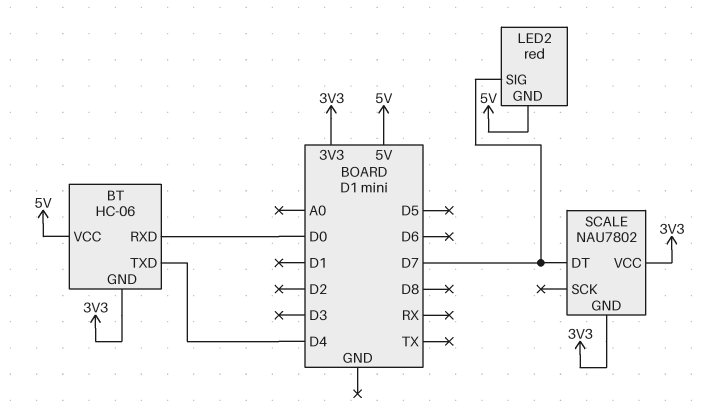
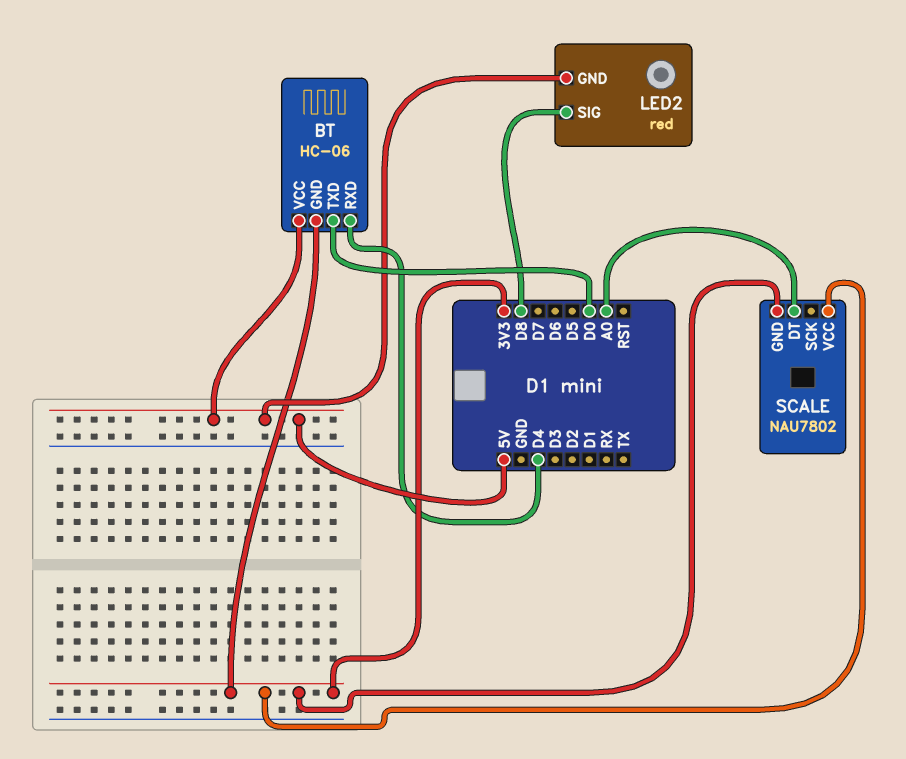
BT pin RXD: D0 -> D4
BT pin TXD: D4 -> D0
LED2 pin SIG: D7 -> D8
SCALE pin DT: D7 -> A0

